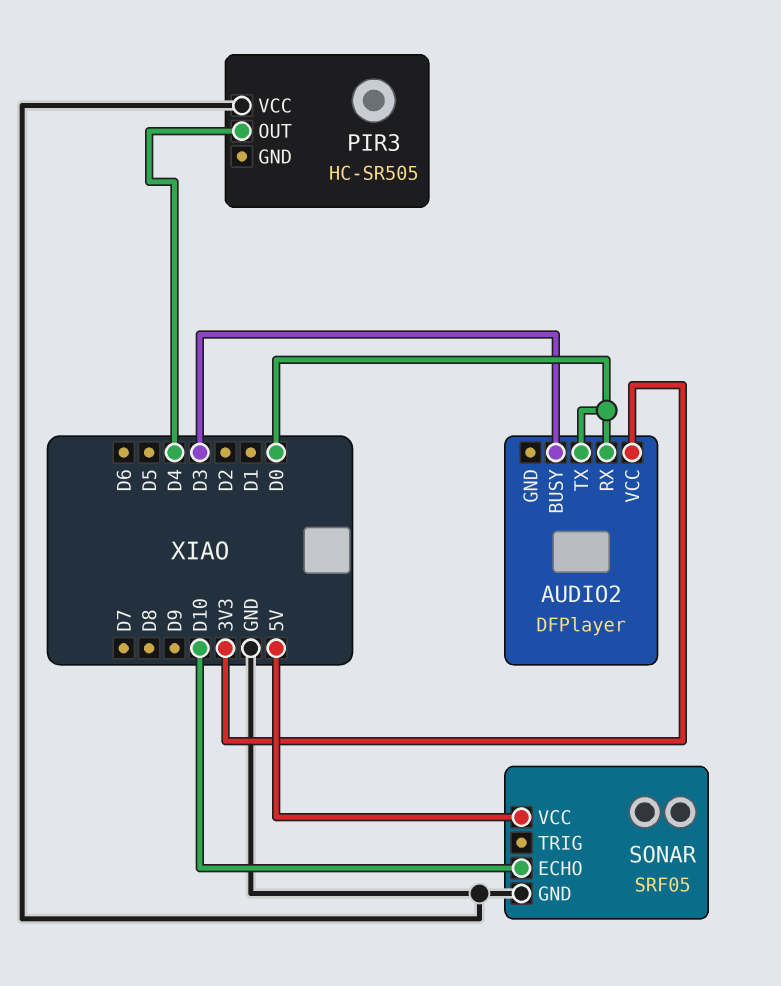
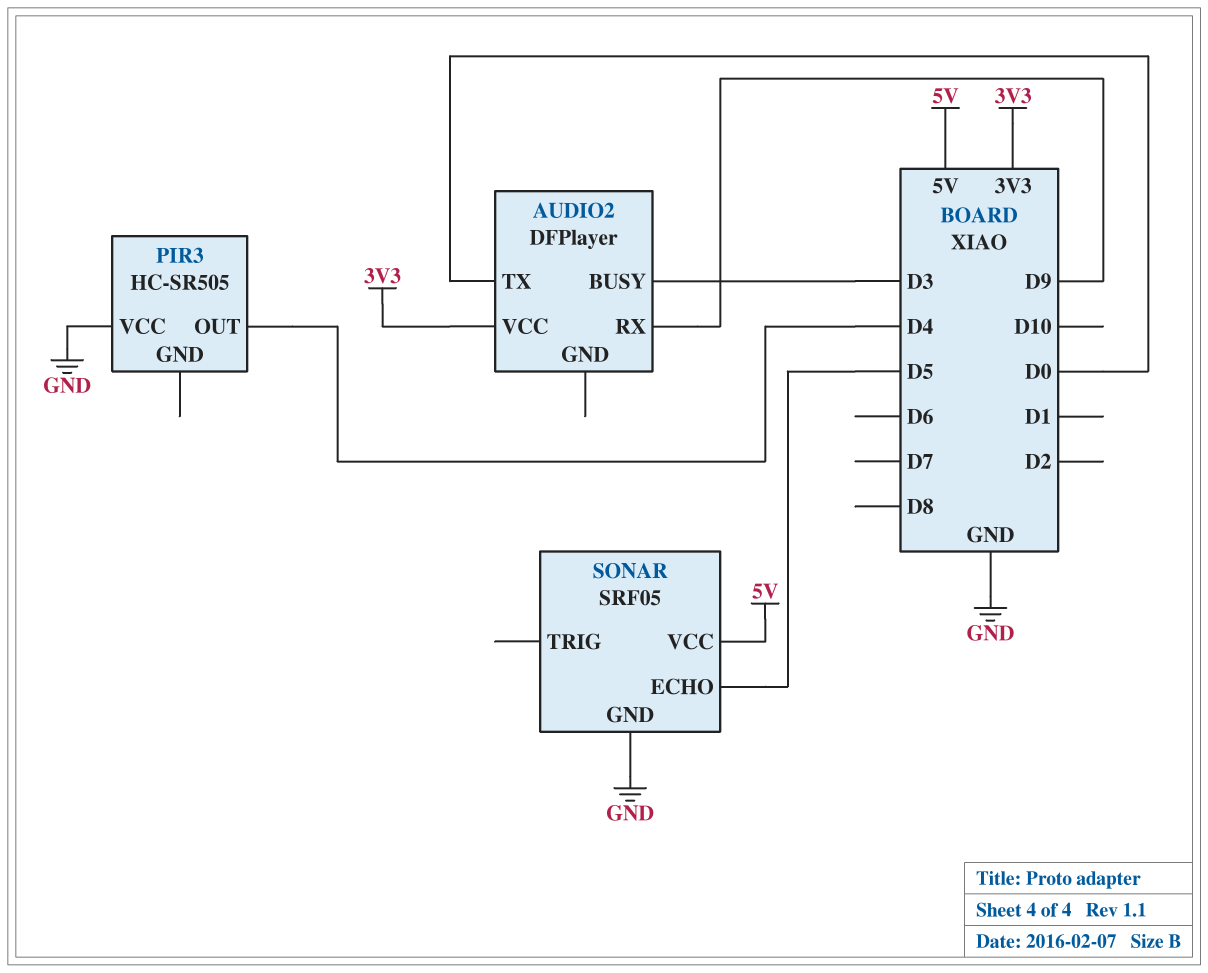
AUDIO2 pin RX: D0 -> D9
SONAR pin ECHO: D10 -> D5

